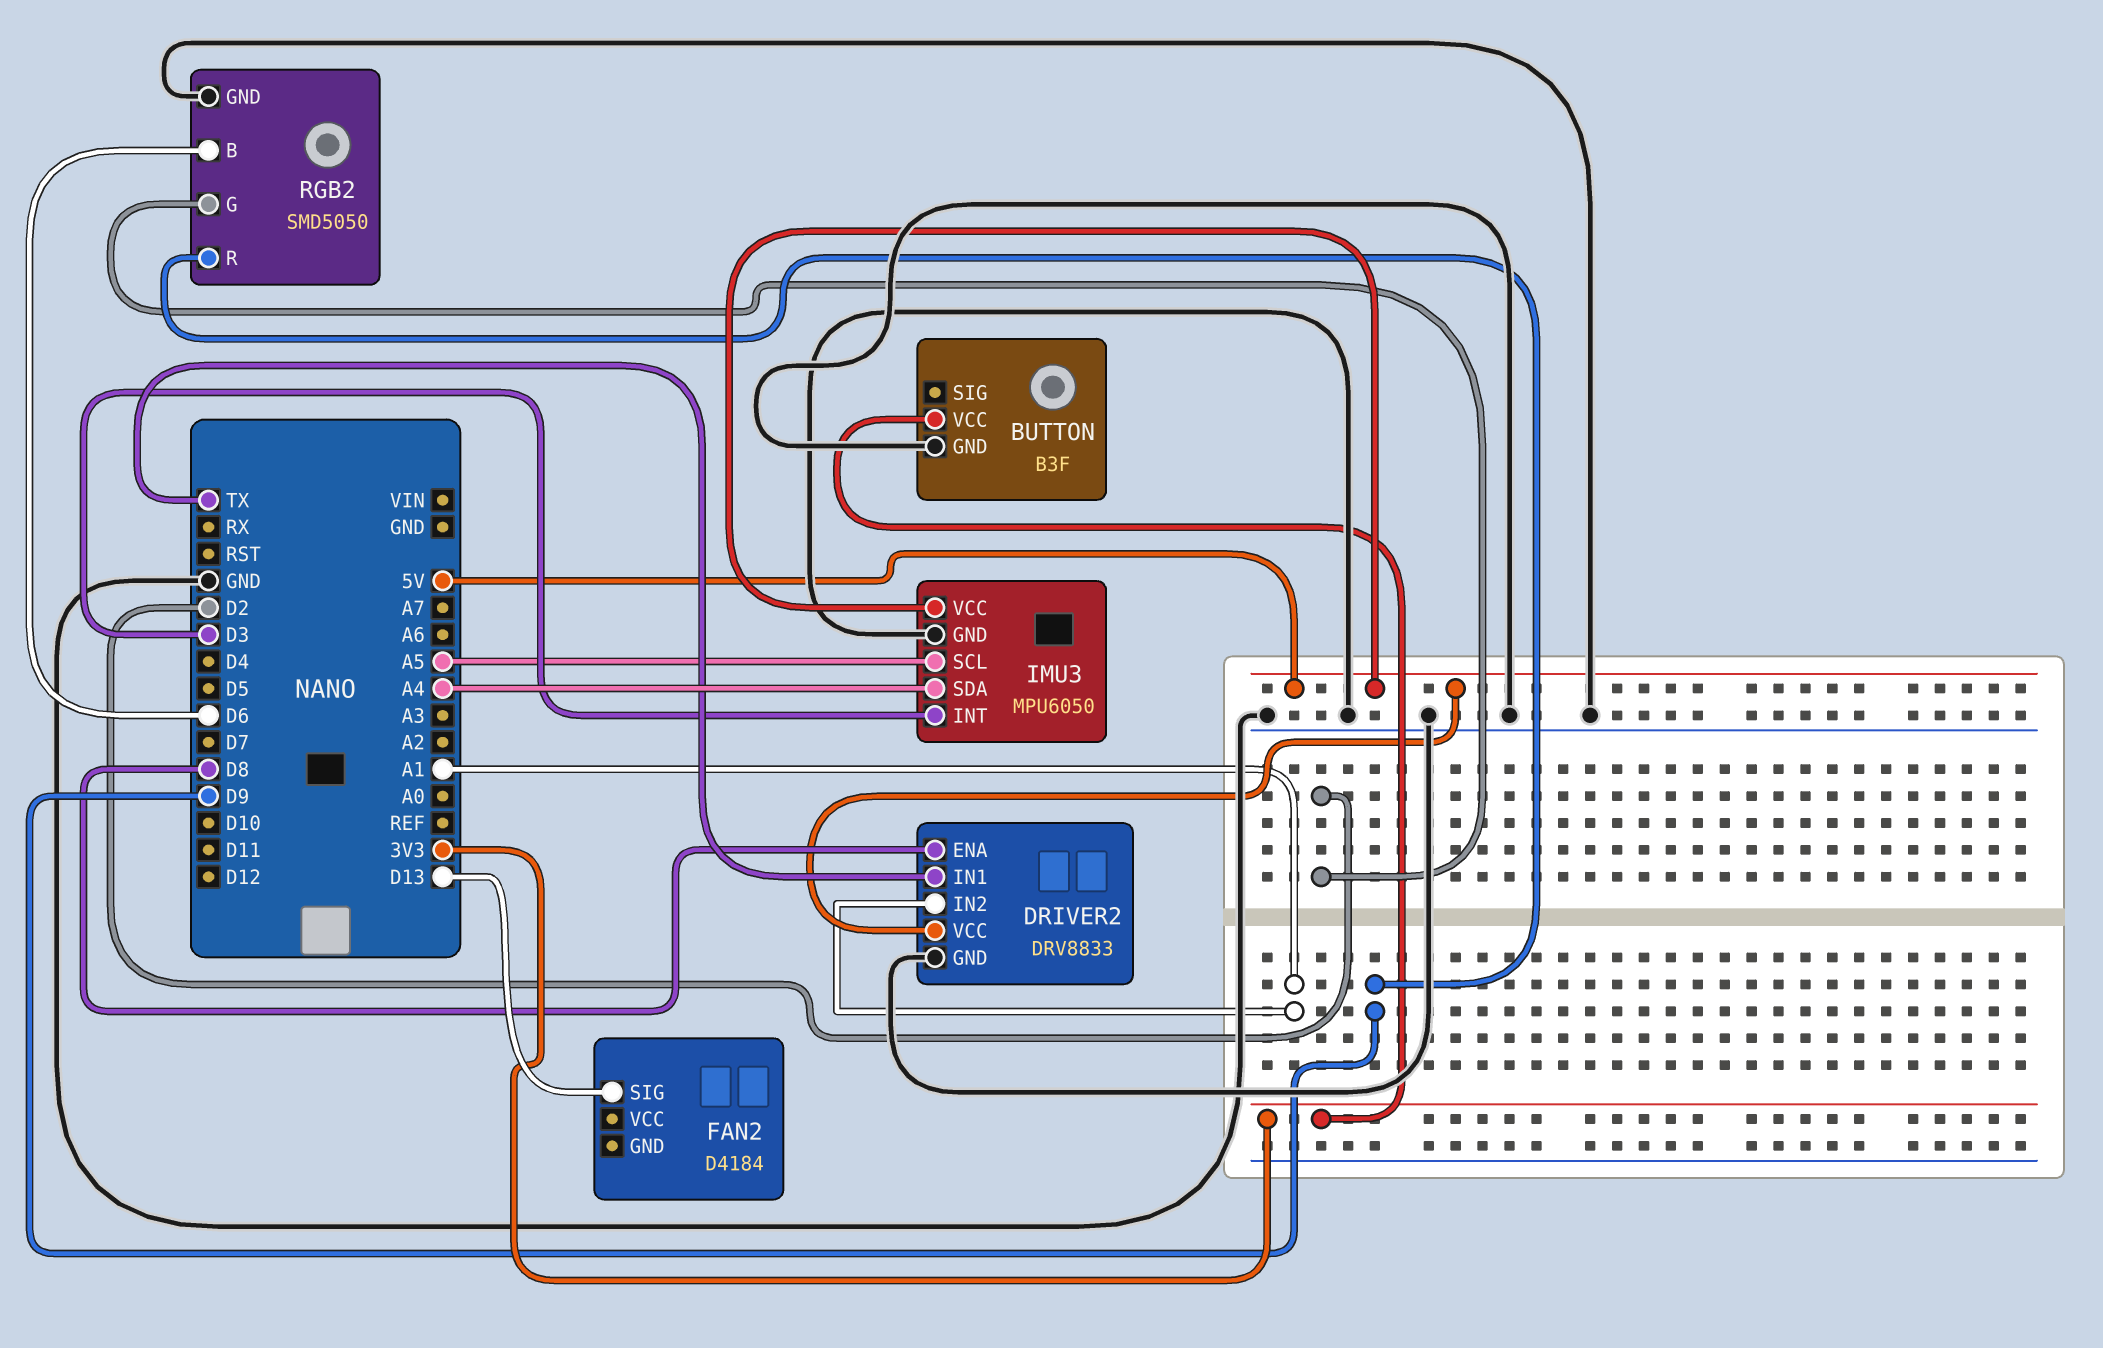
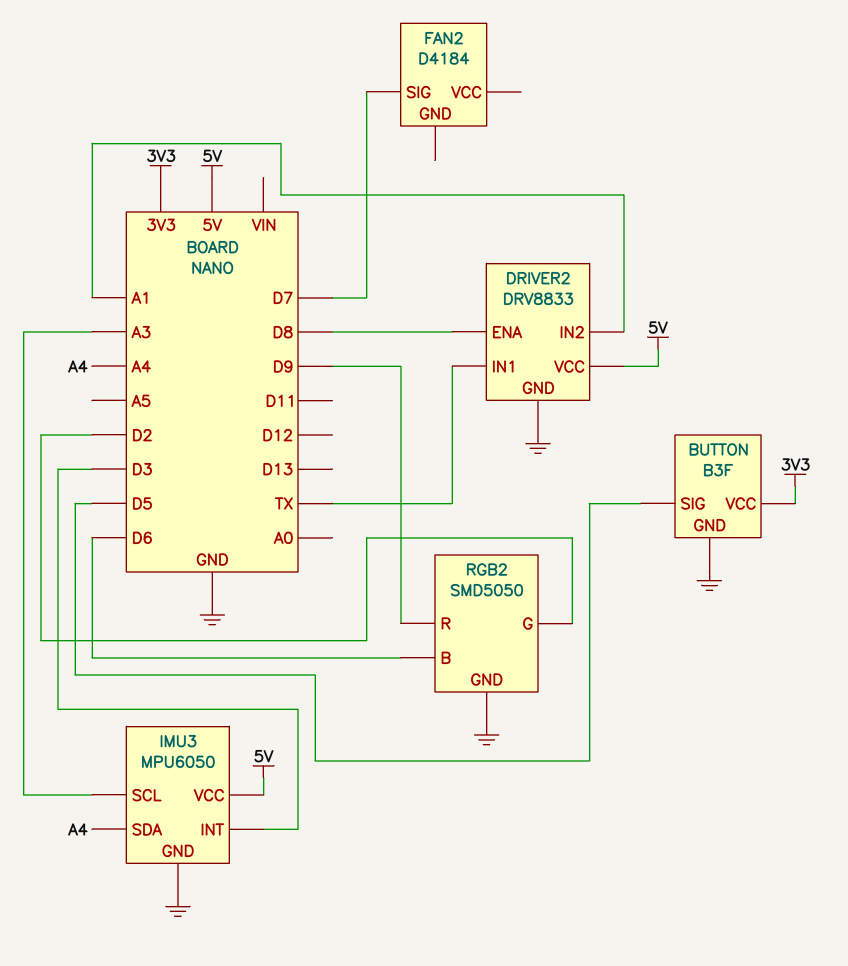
BUTTON pin SIG: none -> D5
FAN2 pin SIG: D13 -> D7
IMU3 pin SCL: A5 -> A3

